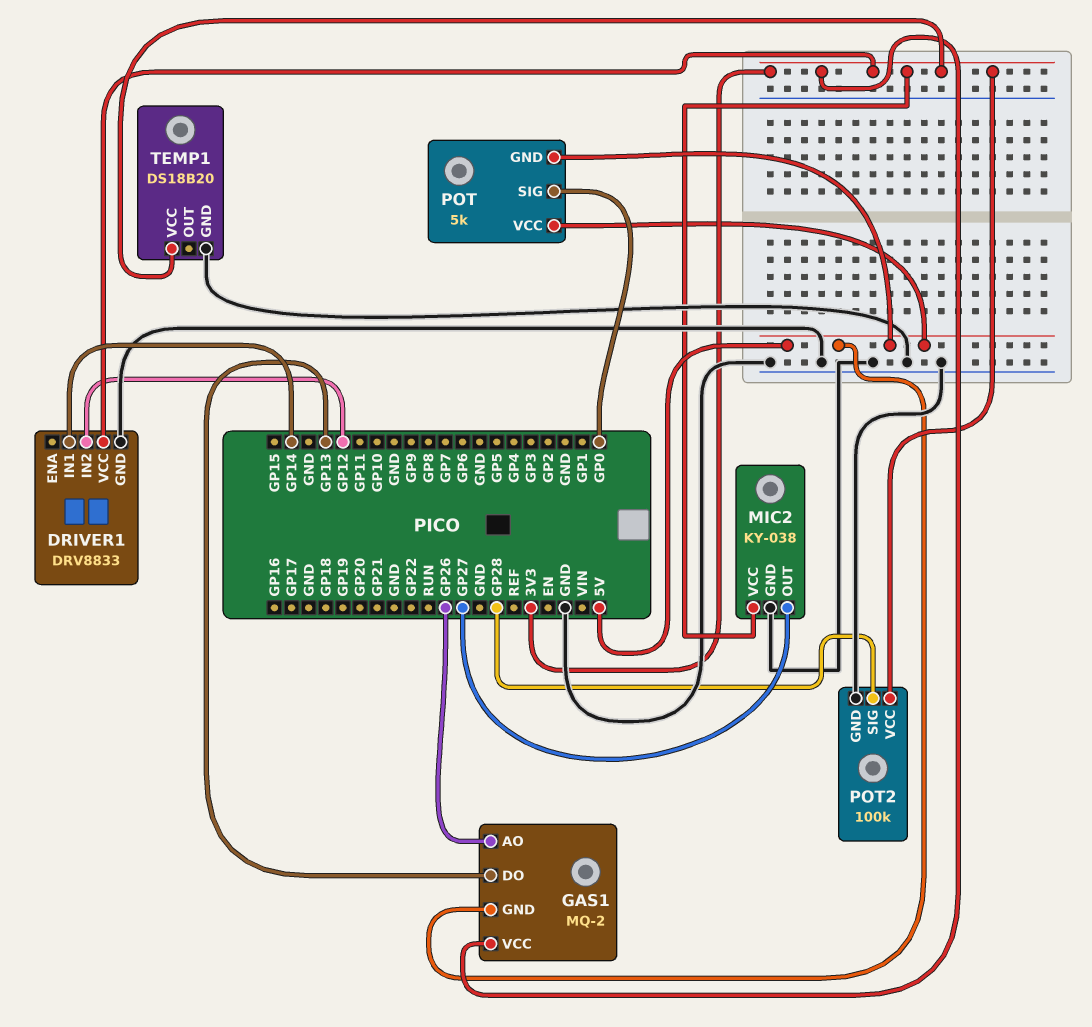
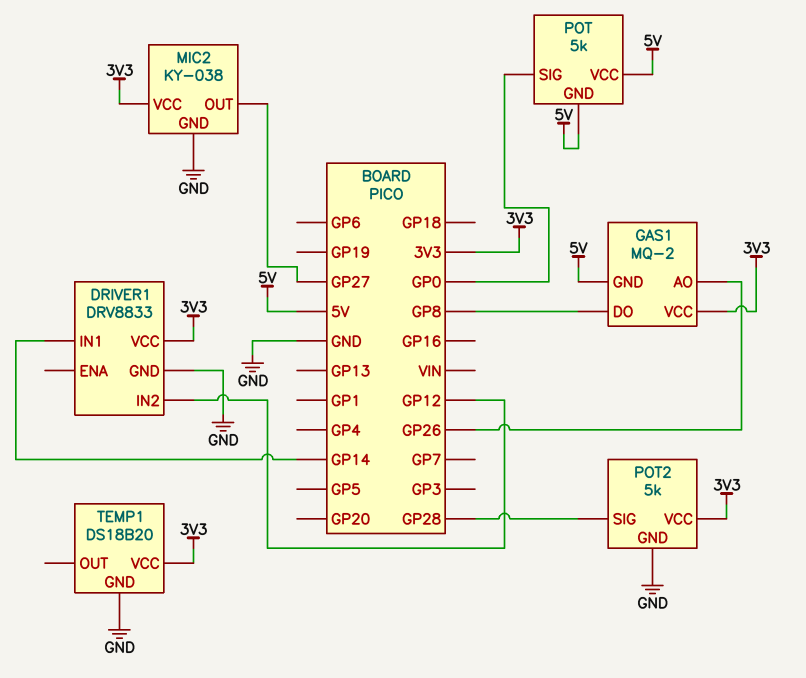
GAS1 pin DO: GP13 -> GP8
POT2: 100k -> 5k

